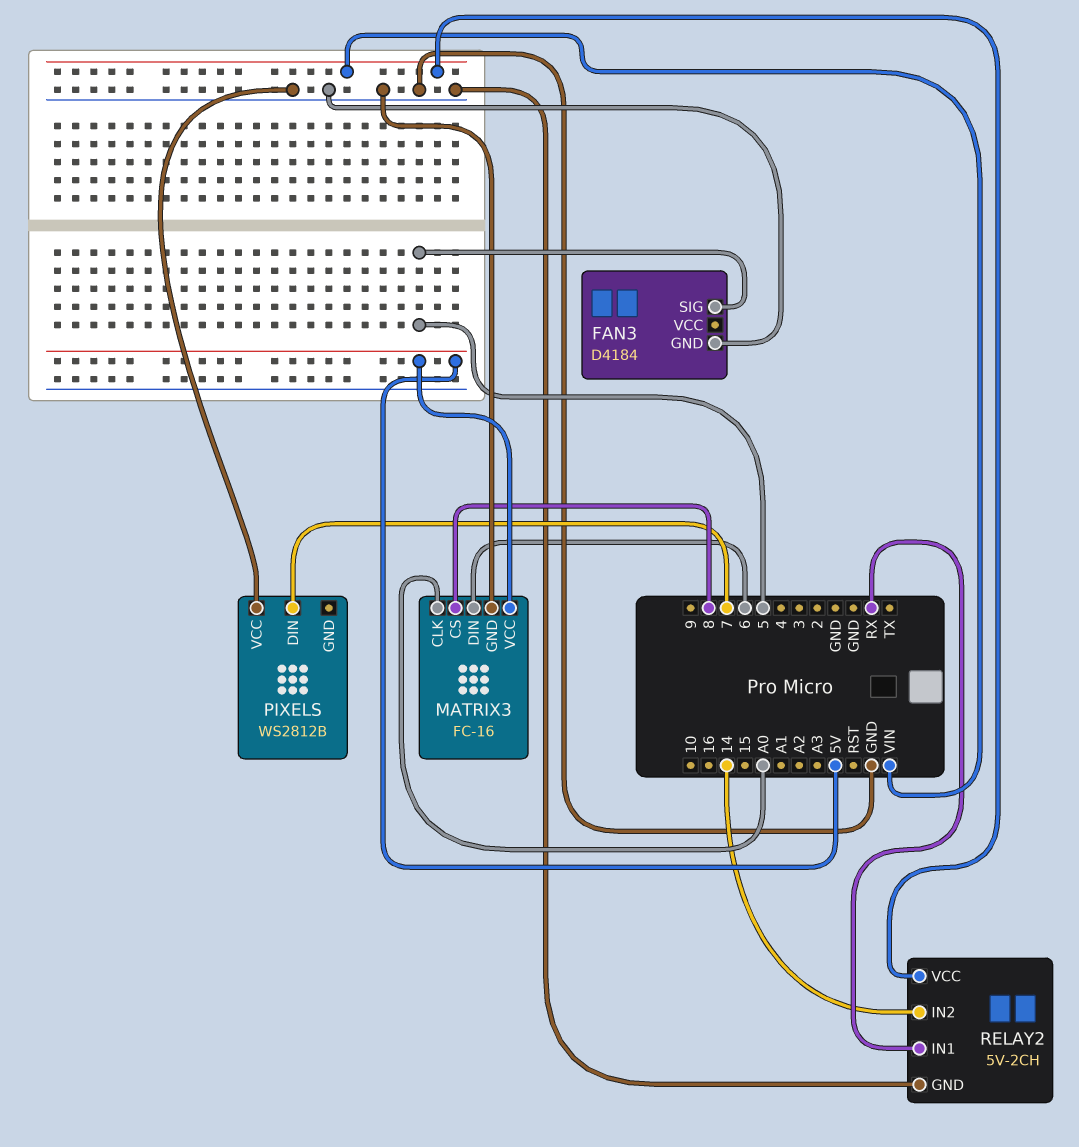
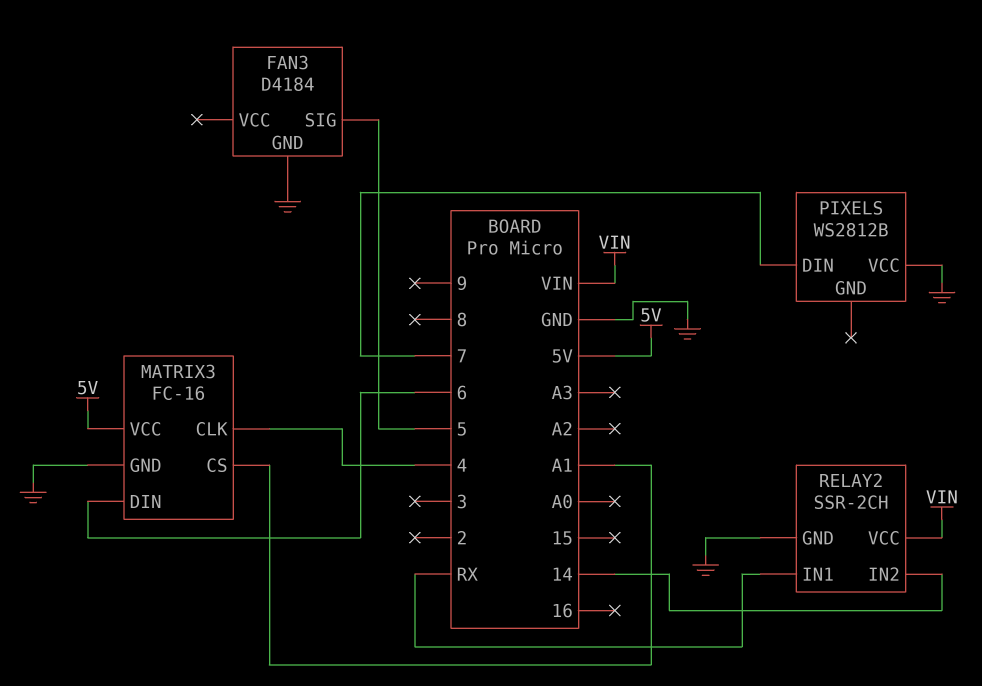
MATRIX3 pin CLK: A0 -> 4
MATRIX3 pin CS: 8 -> A1
RELAY2: 5V-2CH -> SSR-2CH

